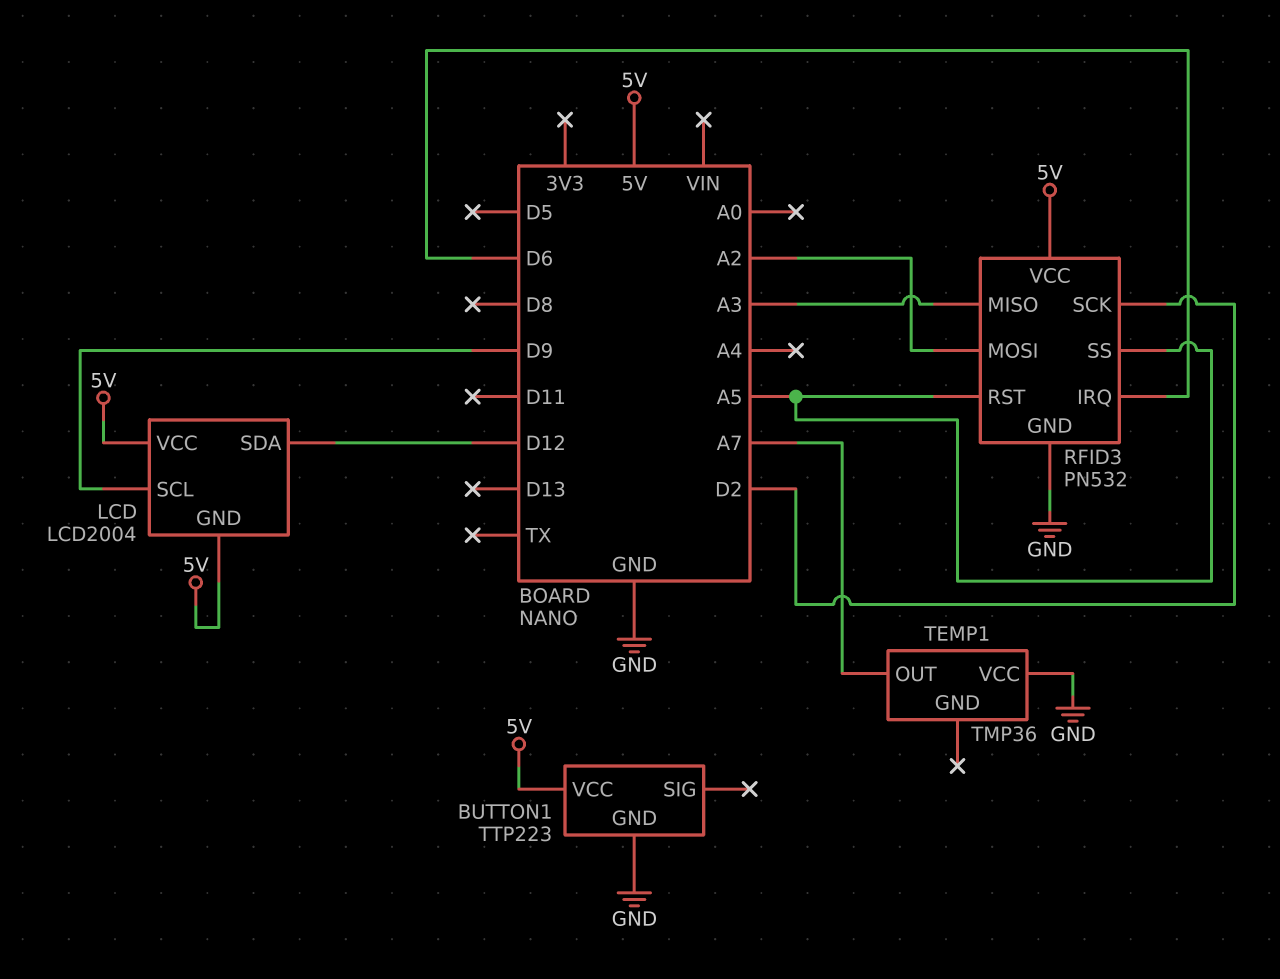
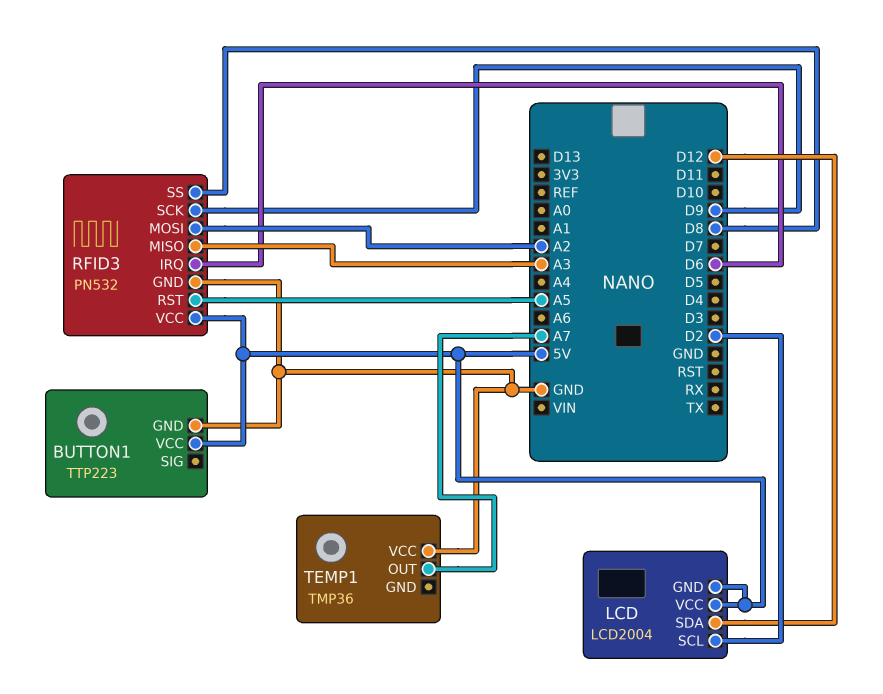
LCD pin SCL: D9 -> D2
RFID3 pin SCK: D2 -> D9
RFID3 pin SS: A5 -> D8

